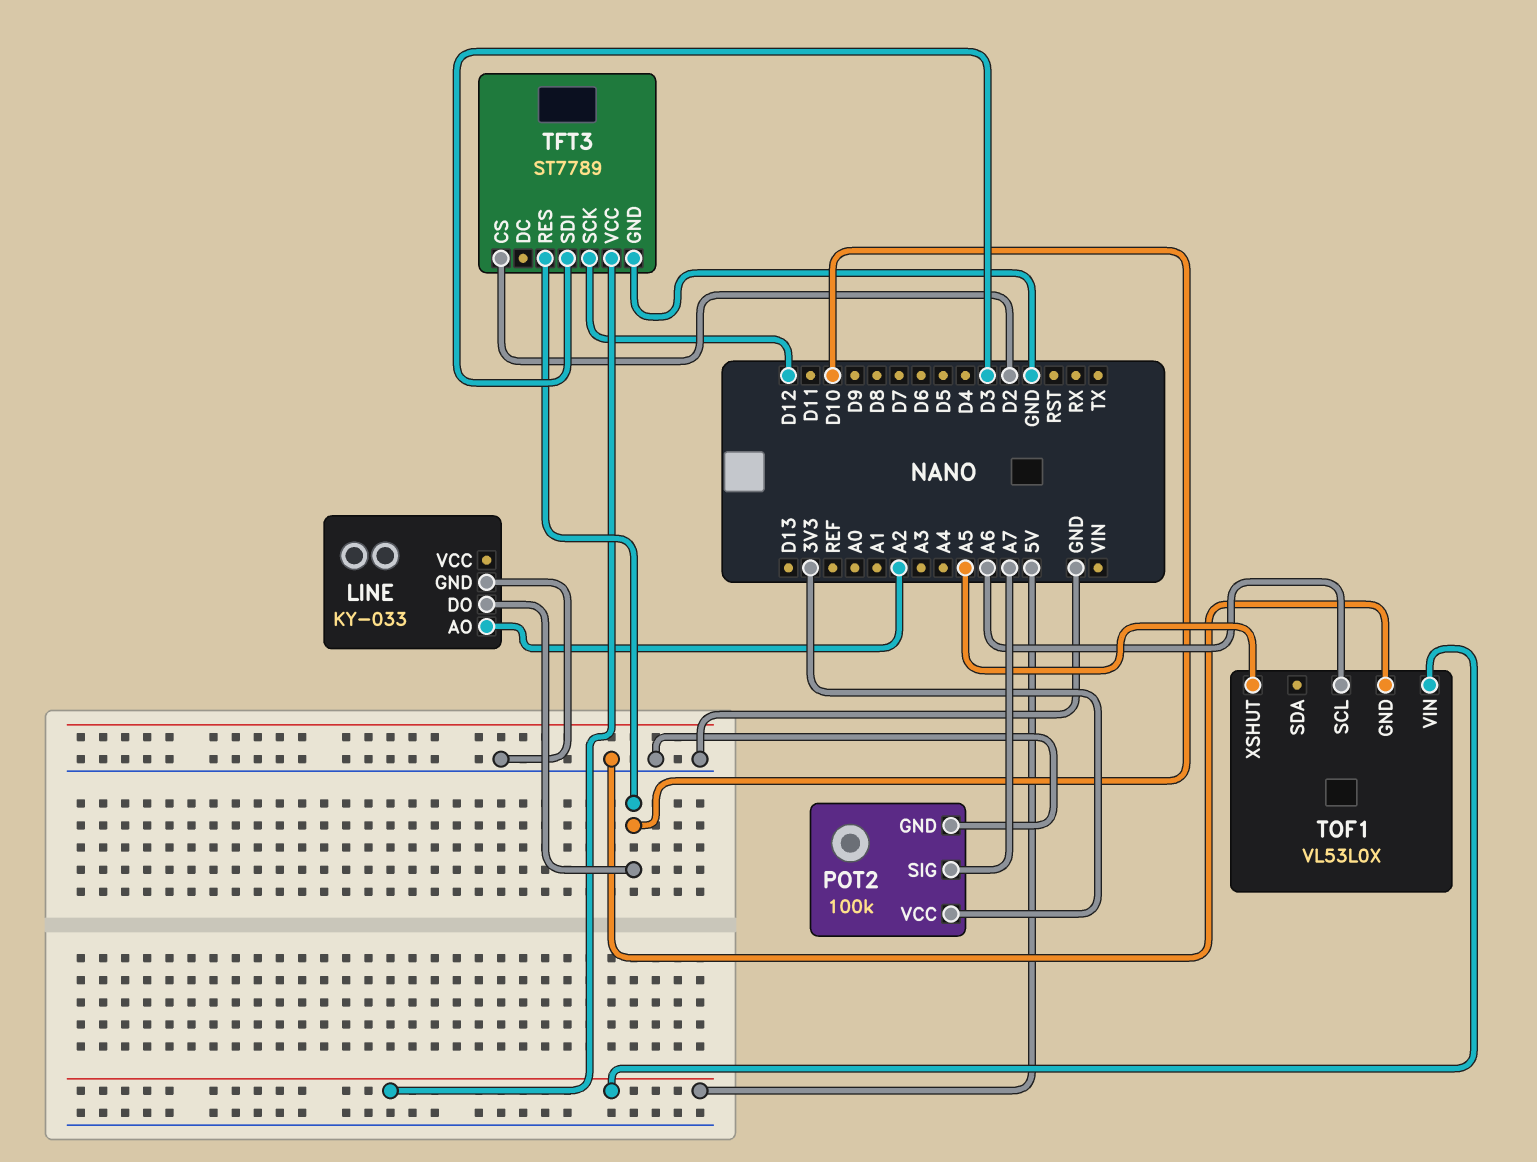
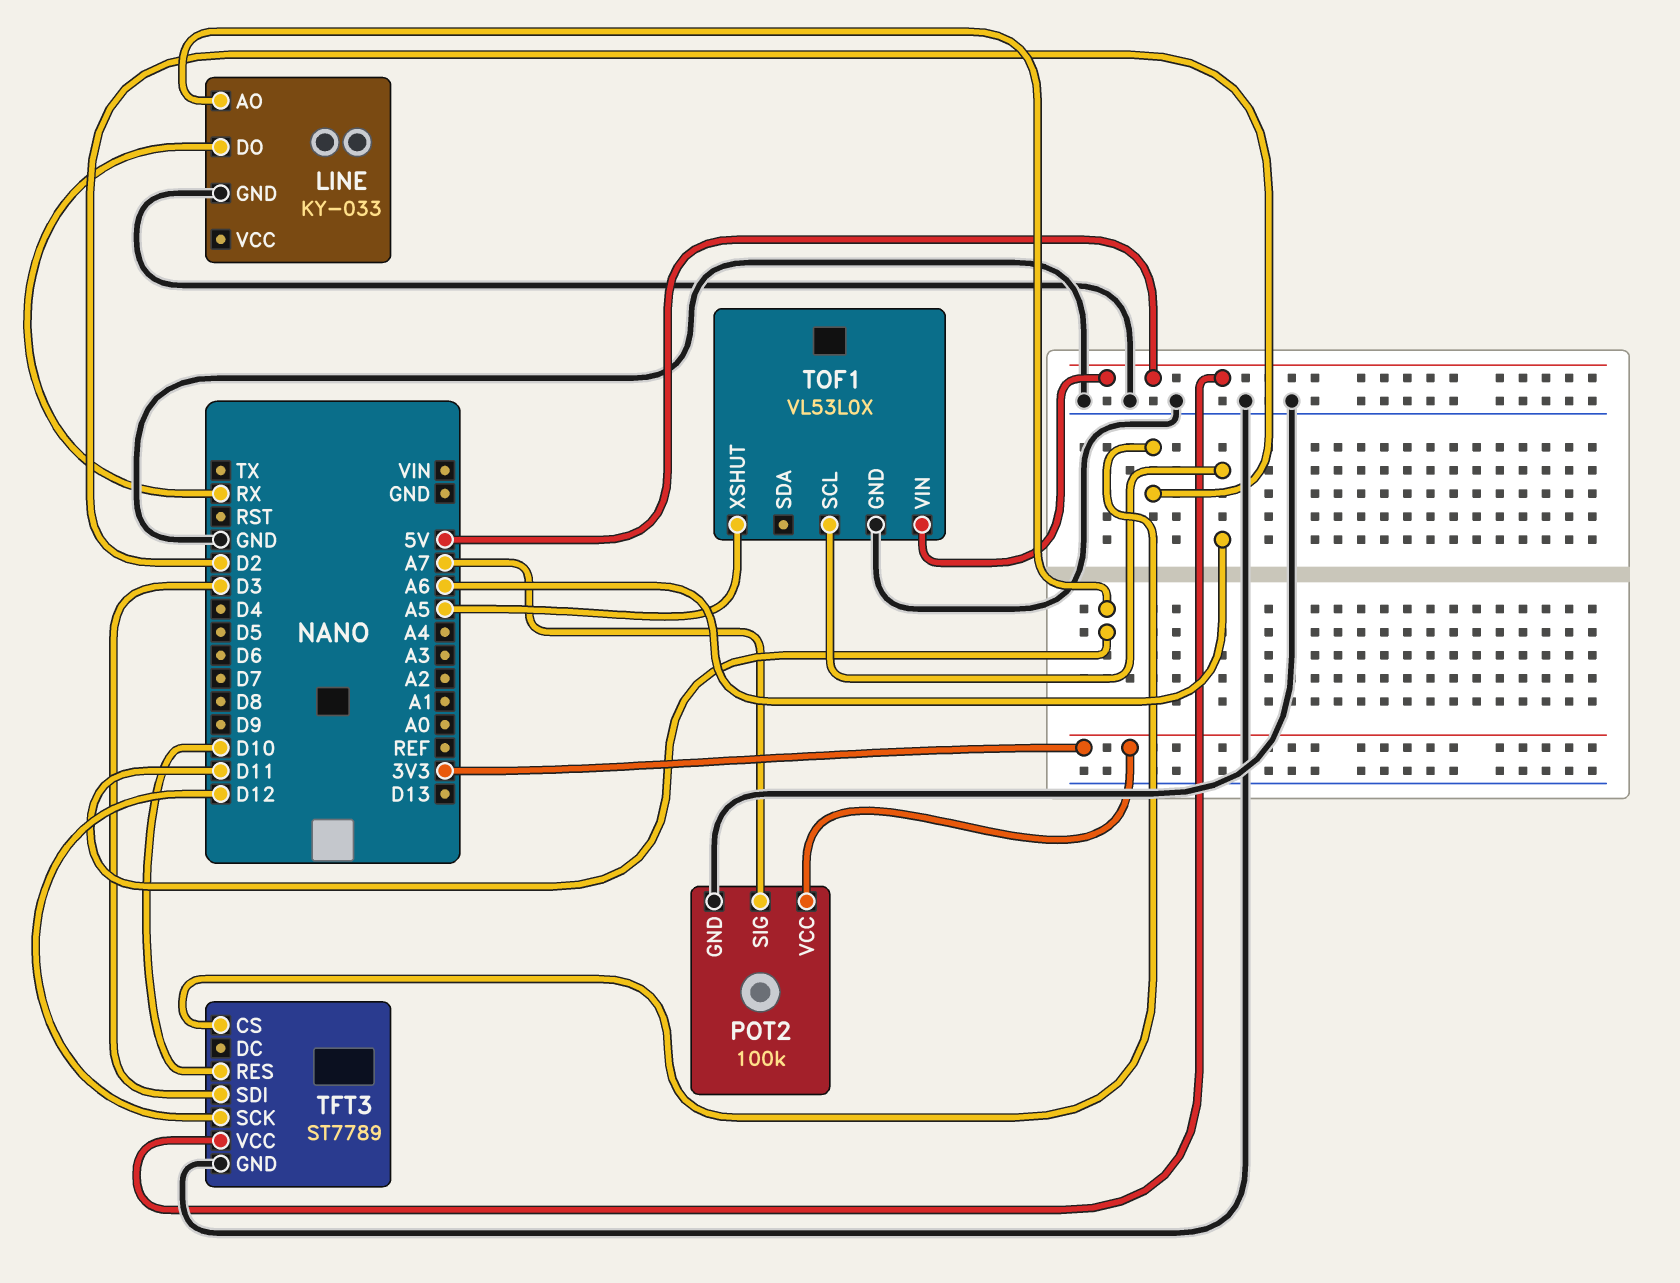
LINE pin AO: A2 -> D11
LINE pin DO: D10 -> RX

